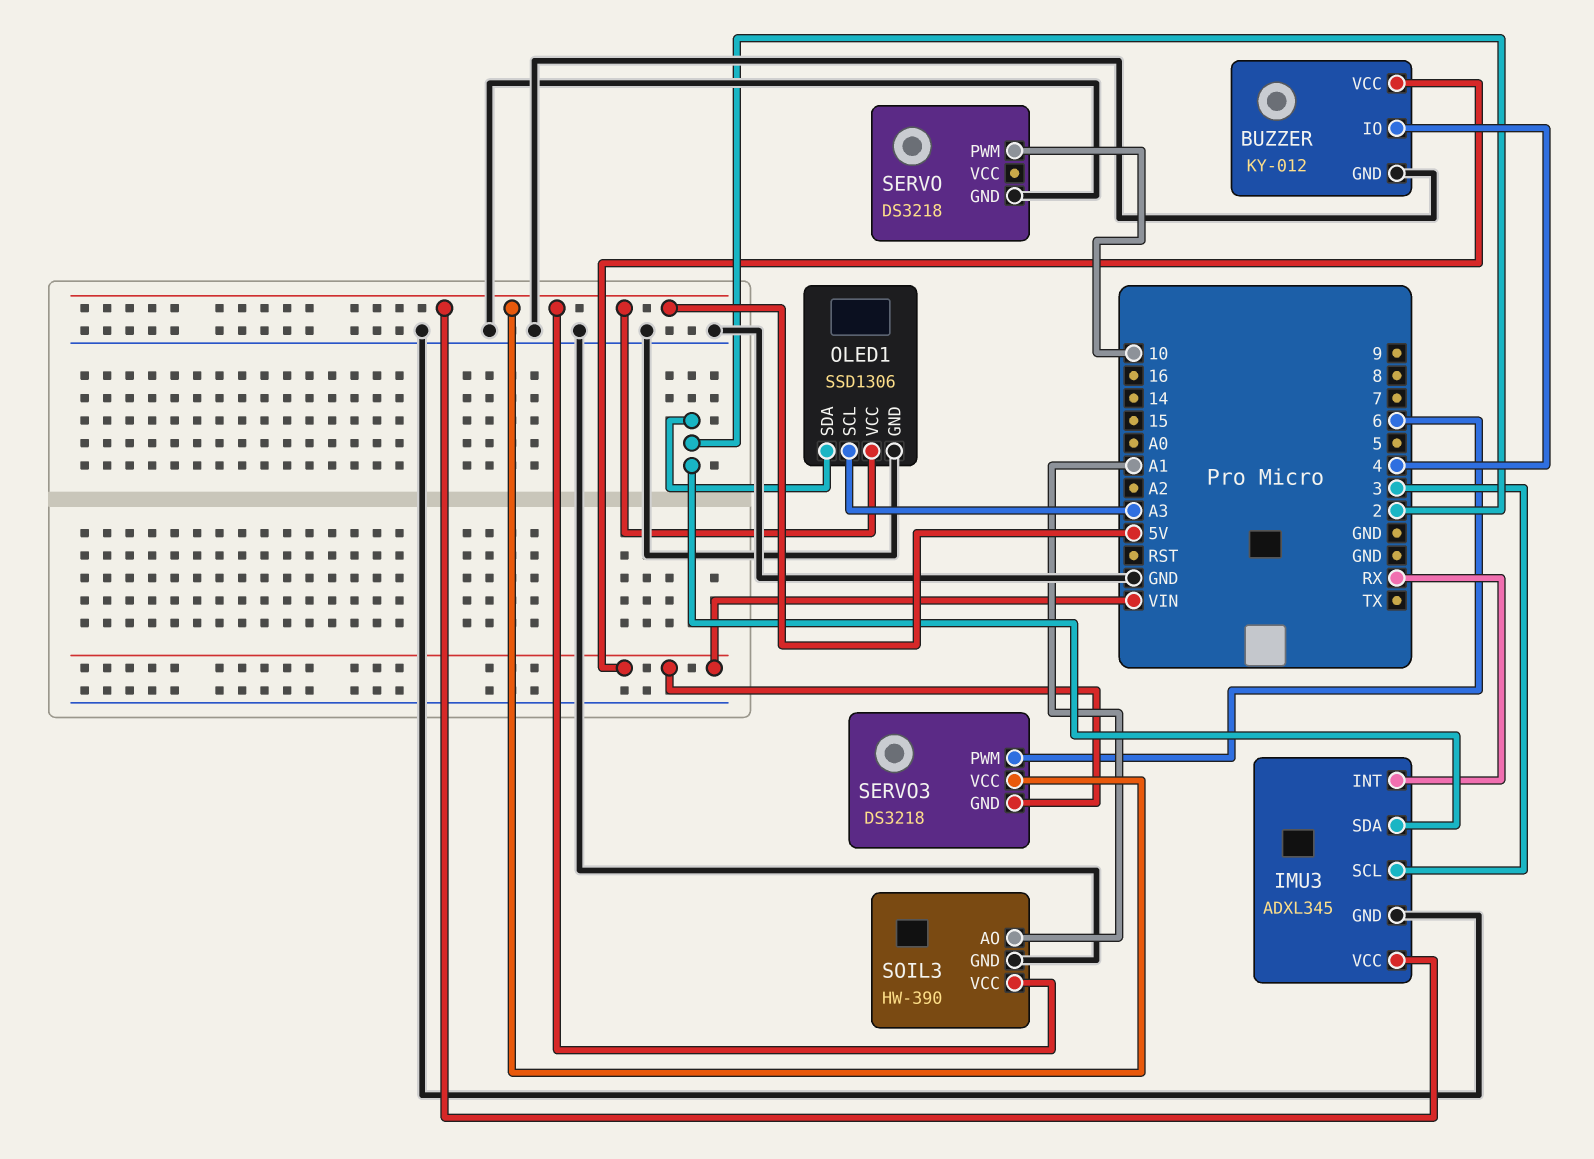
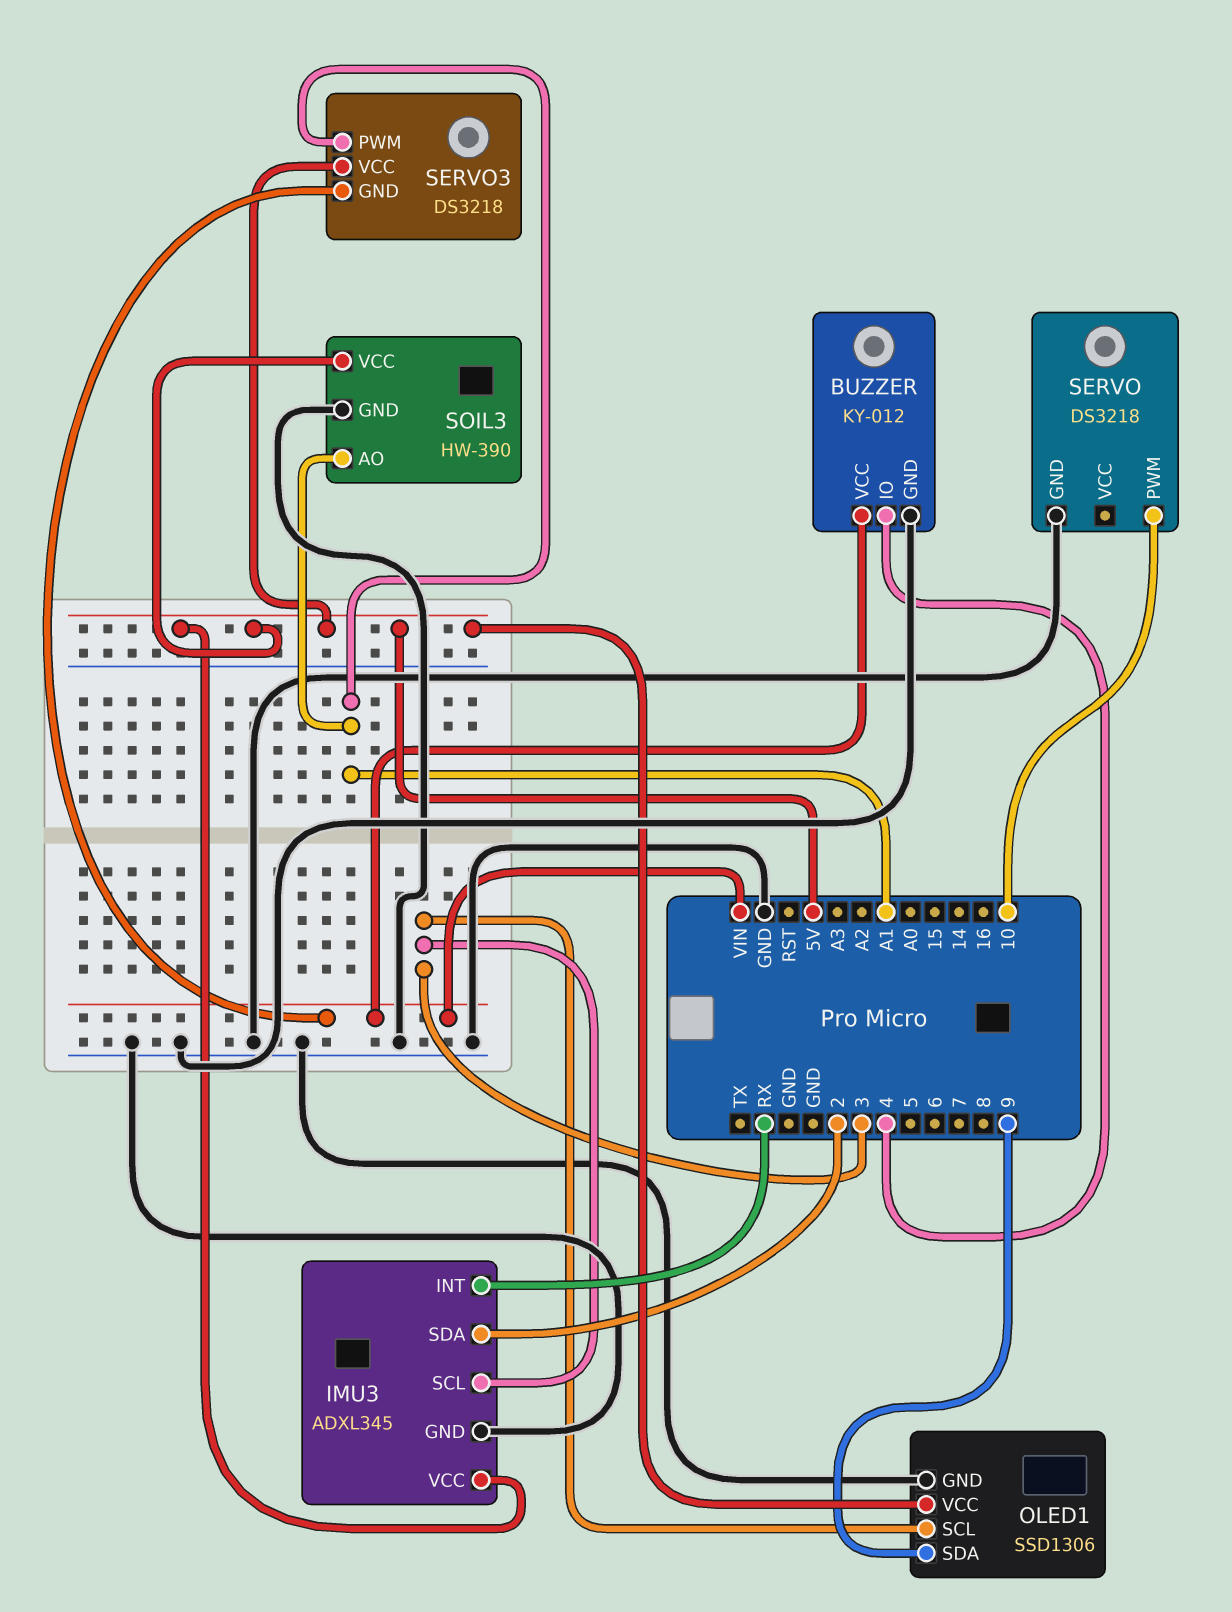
OLED1 pin SCL: A3 -> 3
OLED1 pin SDA: 2 -> 9
SERVO3 pin PWM: 6 -> A1

